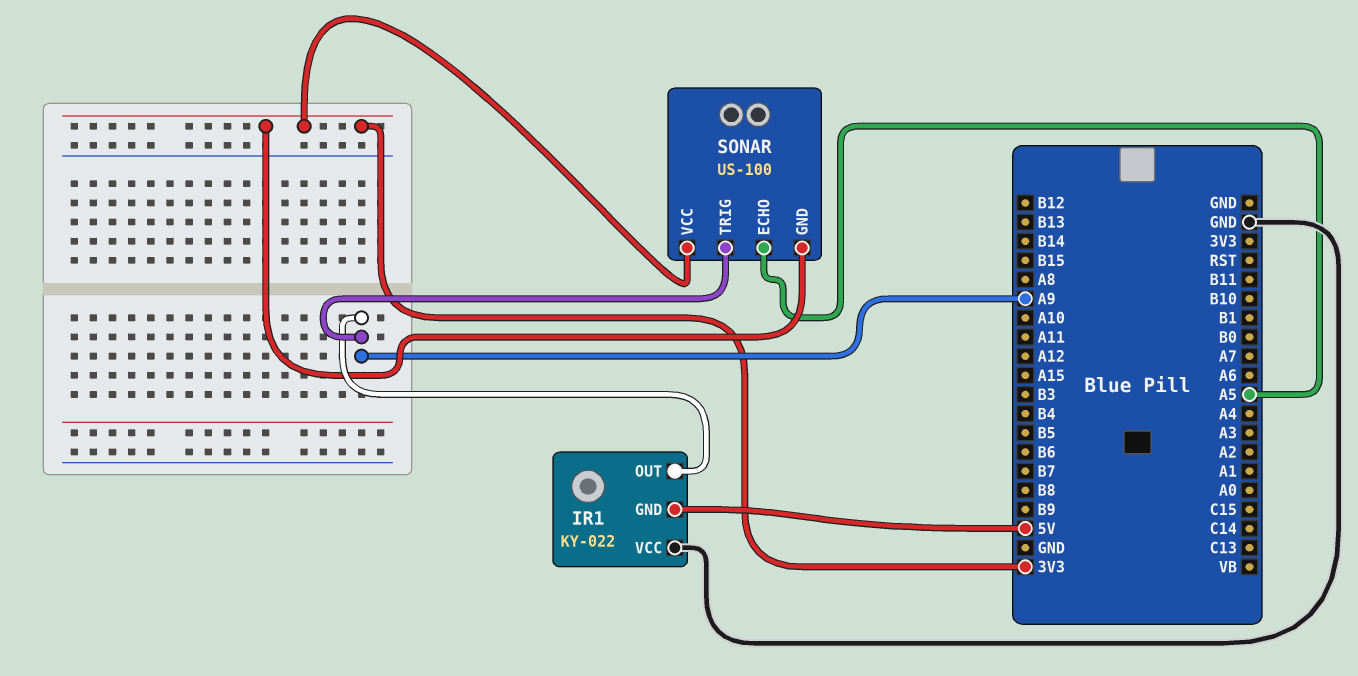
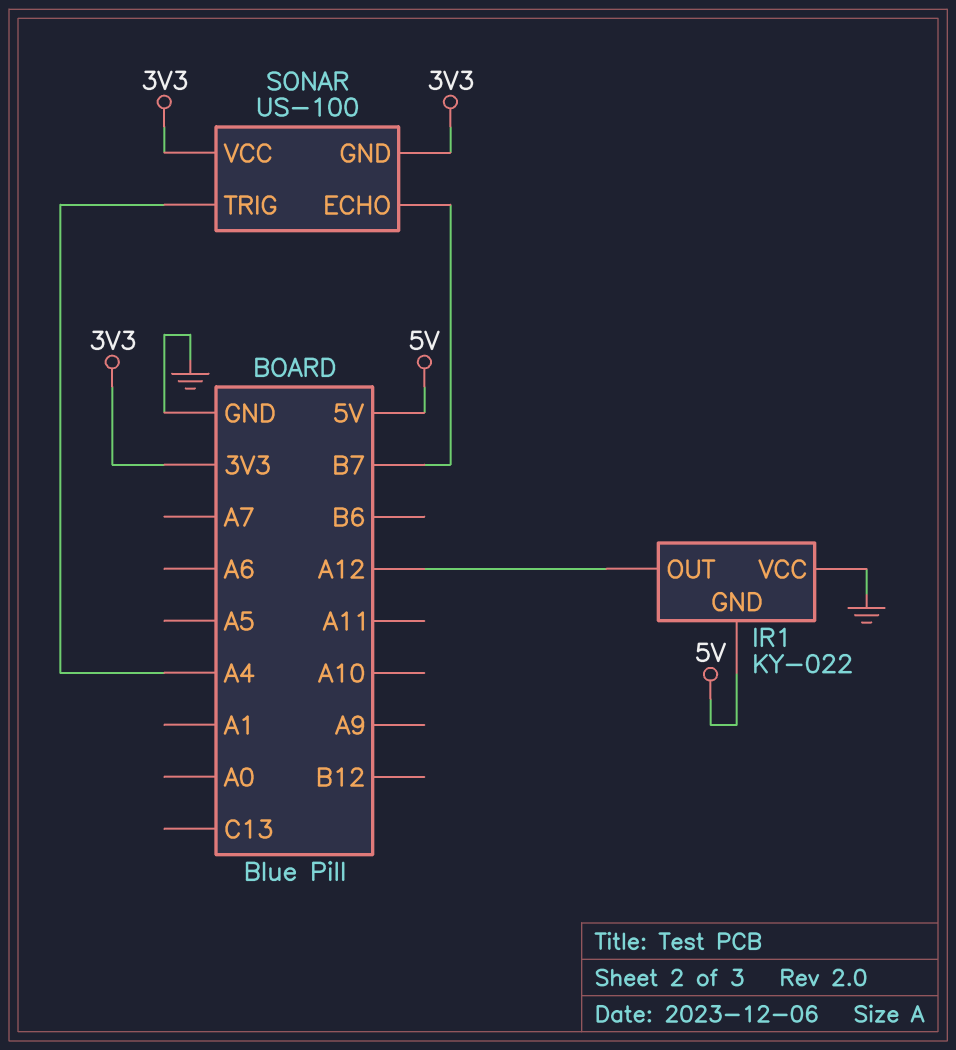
IR1 pin OUT: A9 -> A12
SONAR pin ECHO: A5 -> B7
SONAR pin TRIG: A9 -> A4

